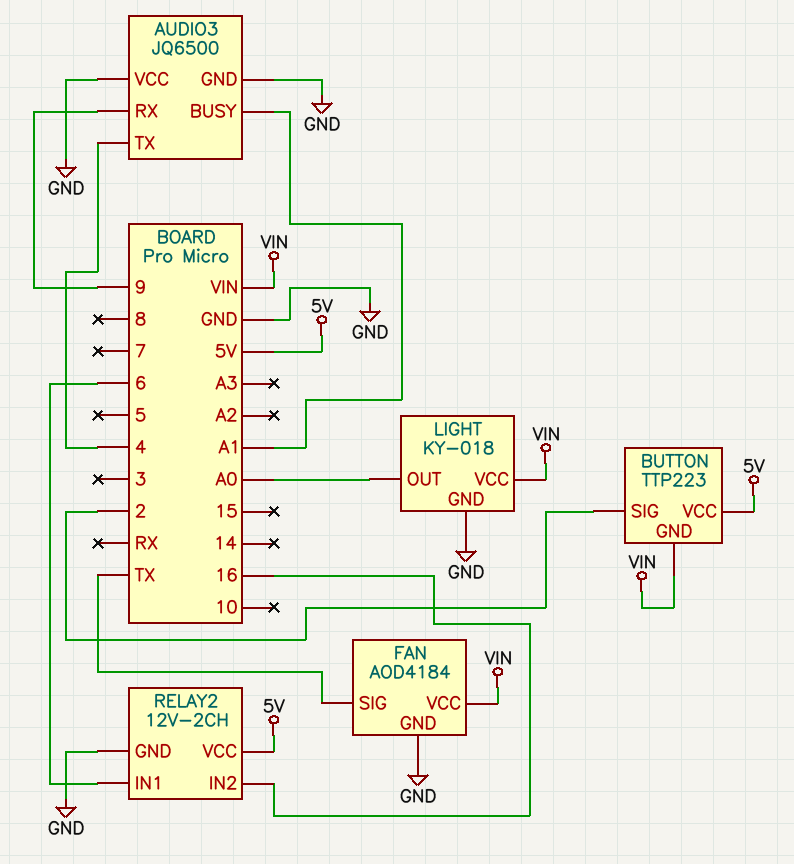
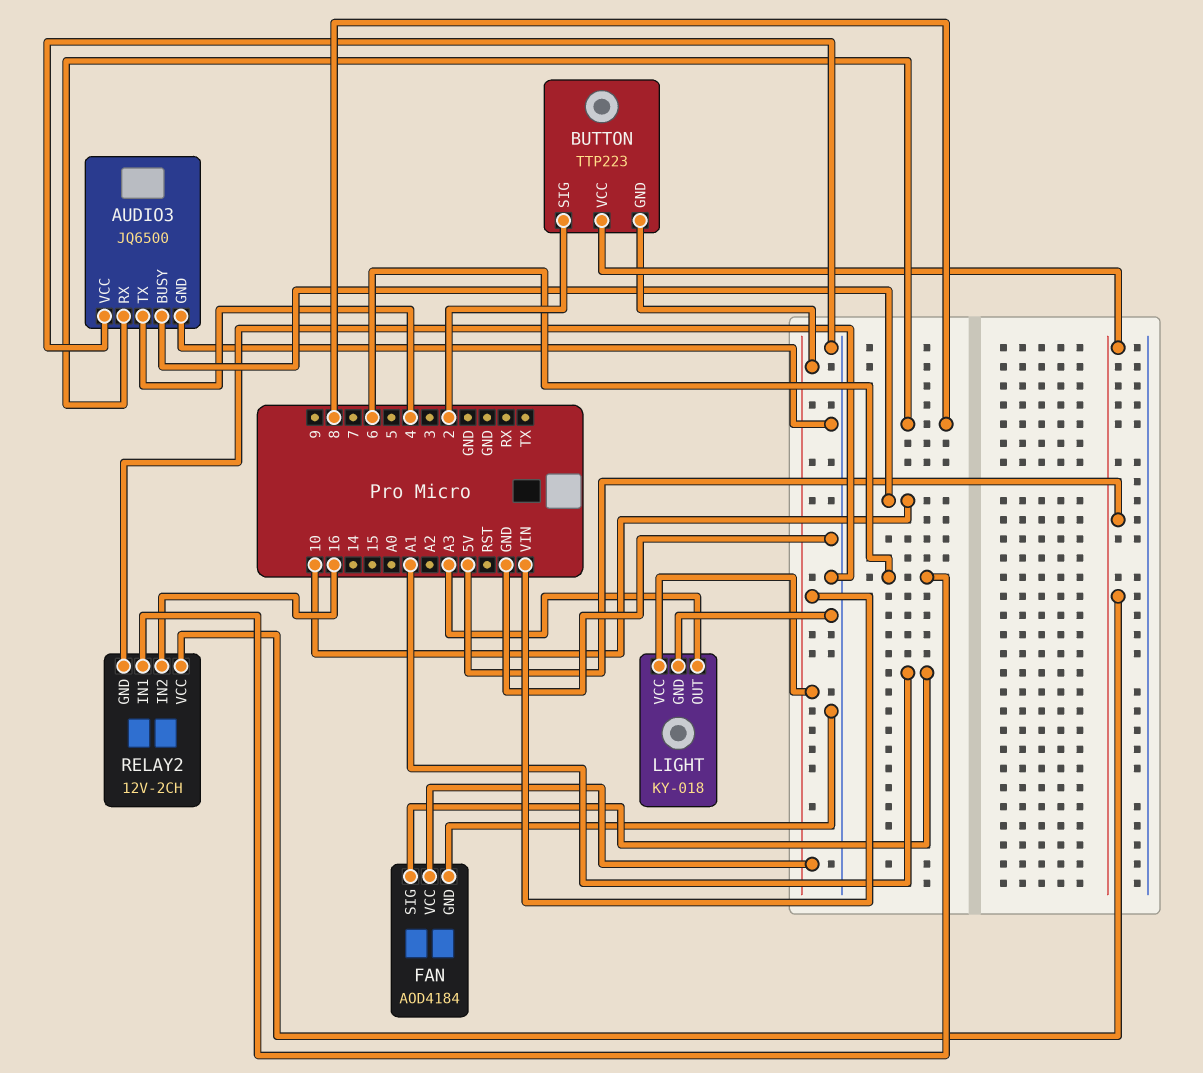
AUDIO3 pin BUSY: A1 -> 10
AUDIO3 pin RX: 9 -> 8
FAN pin SIG: TX -> A1
LIGHT pin OUT: A0 -> A3

